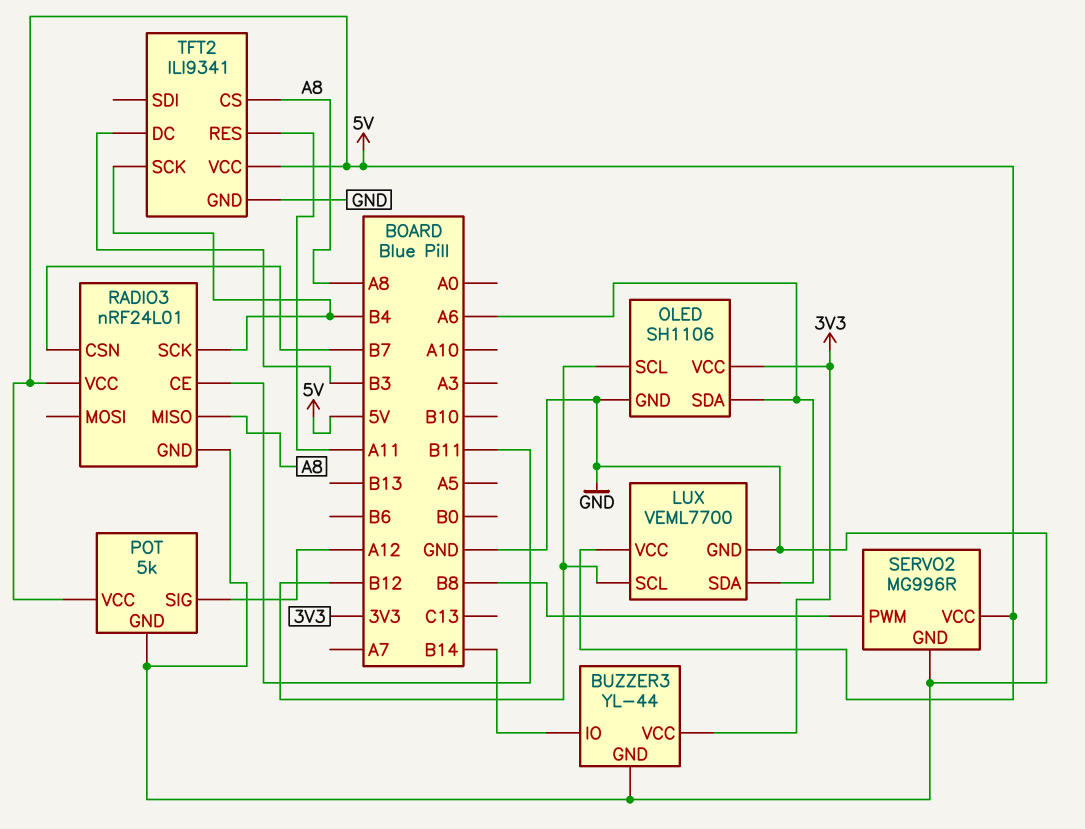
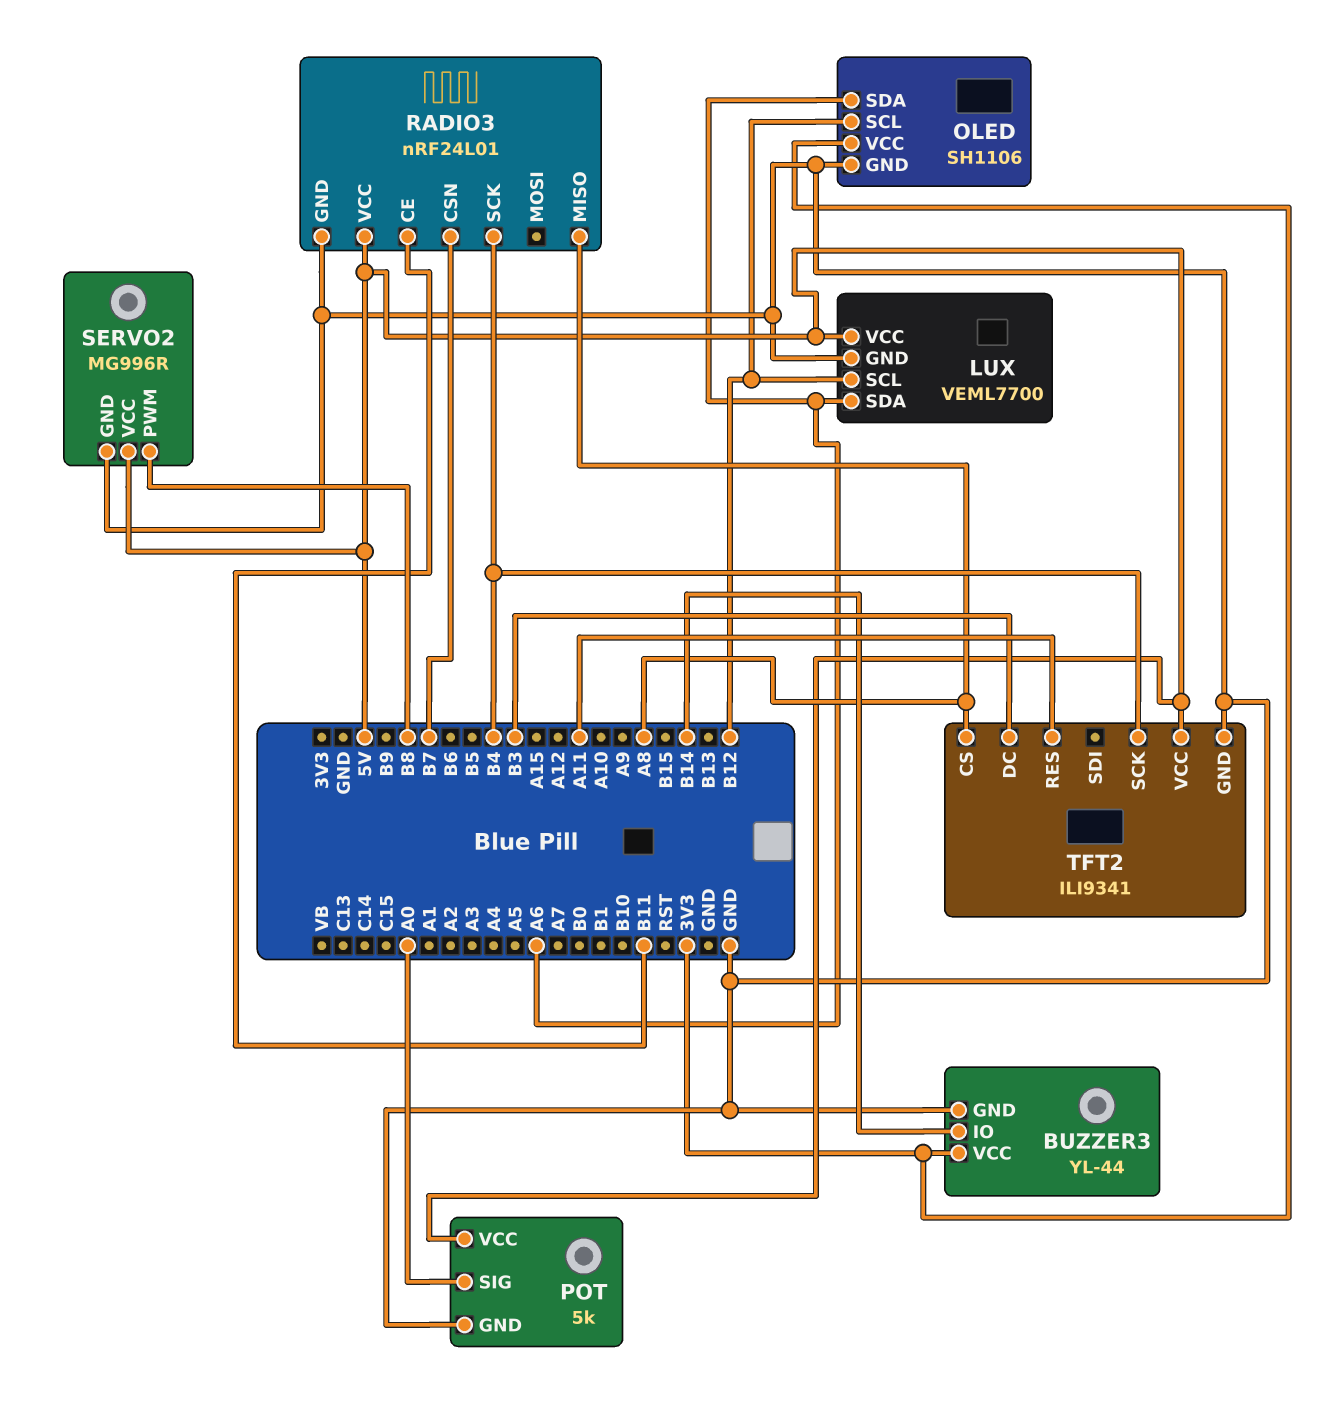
POT pin SIG: A12 -> A0

